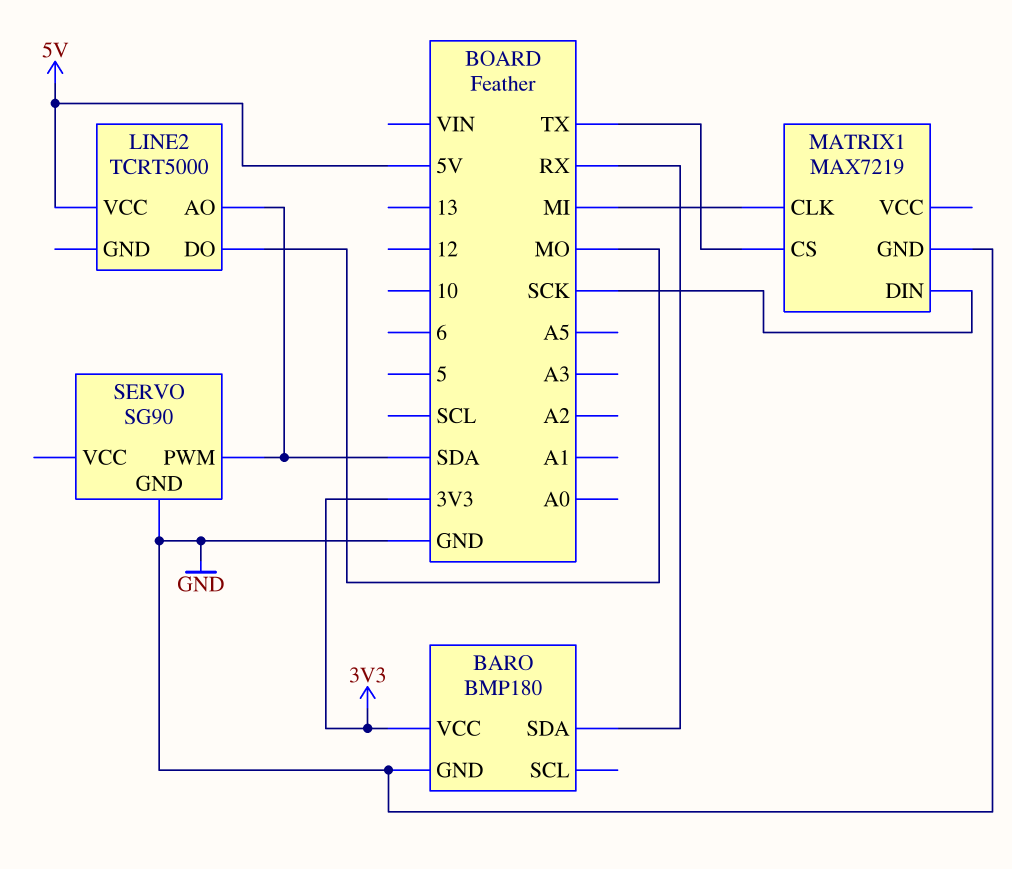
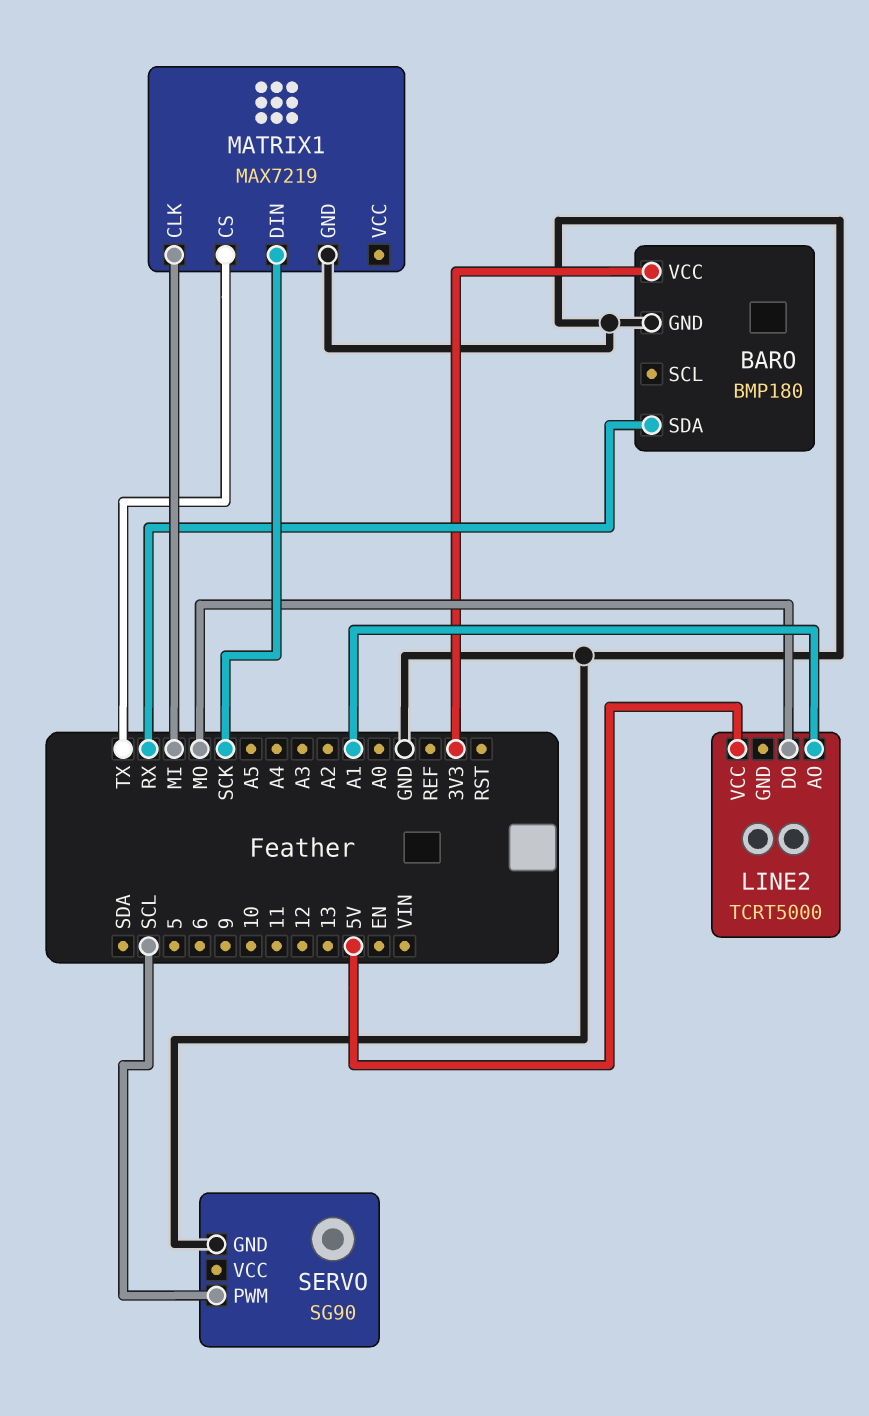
LINE2 pin AO: SDA -> A1
SERVO pin PWM: SDA -> SCL

